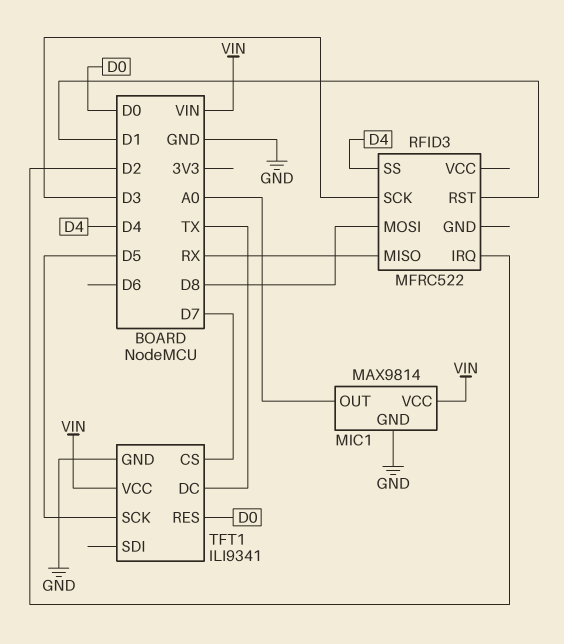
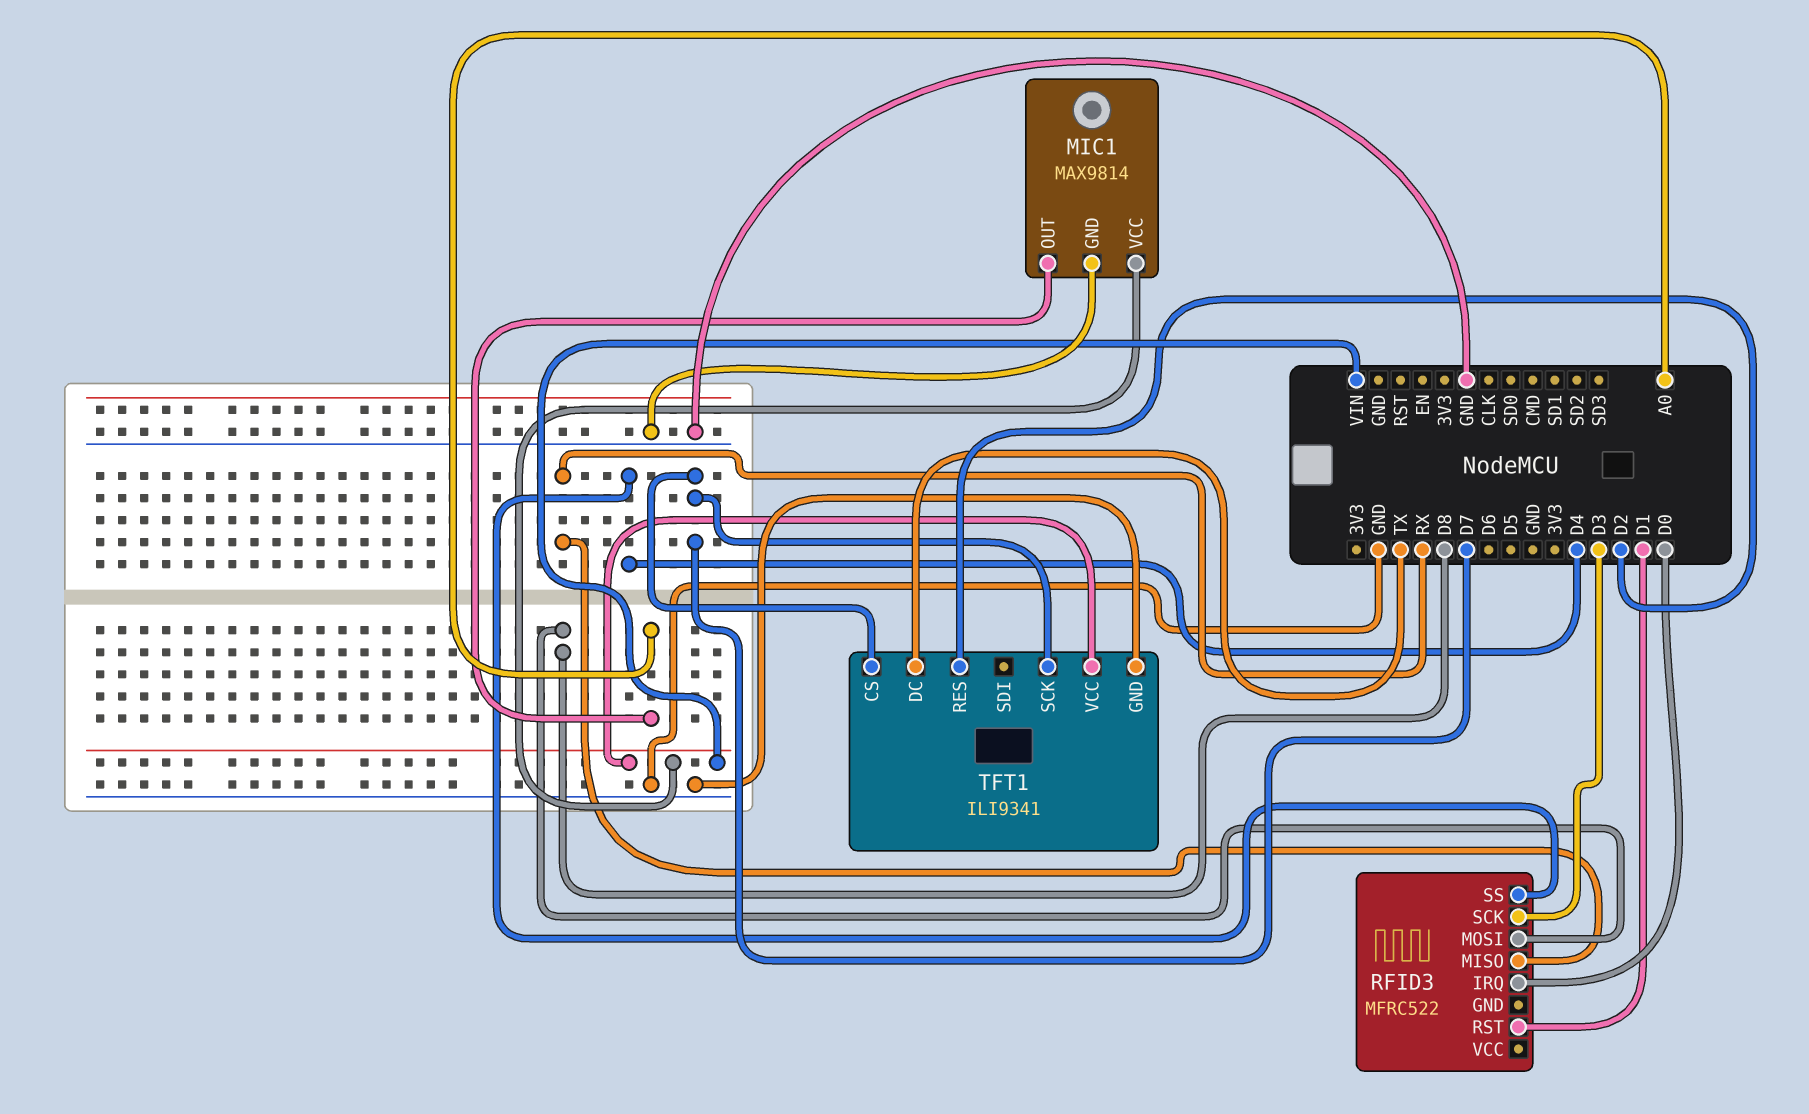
RFID3 pin IRQ: D2 -> D0
TFT1 pin RES: D0 -> D2
TFT1 pin SCK: D5 -> D7

